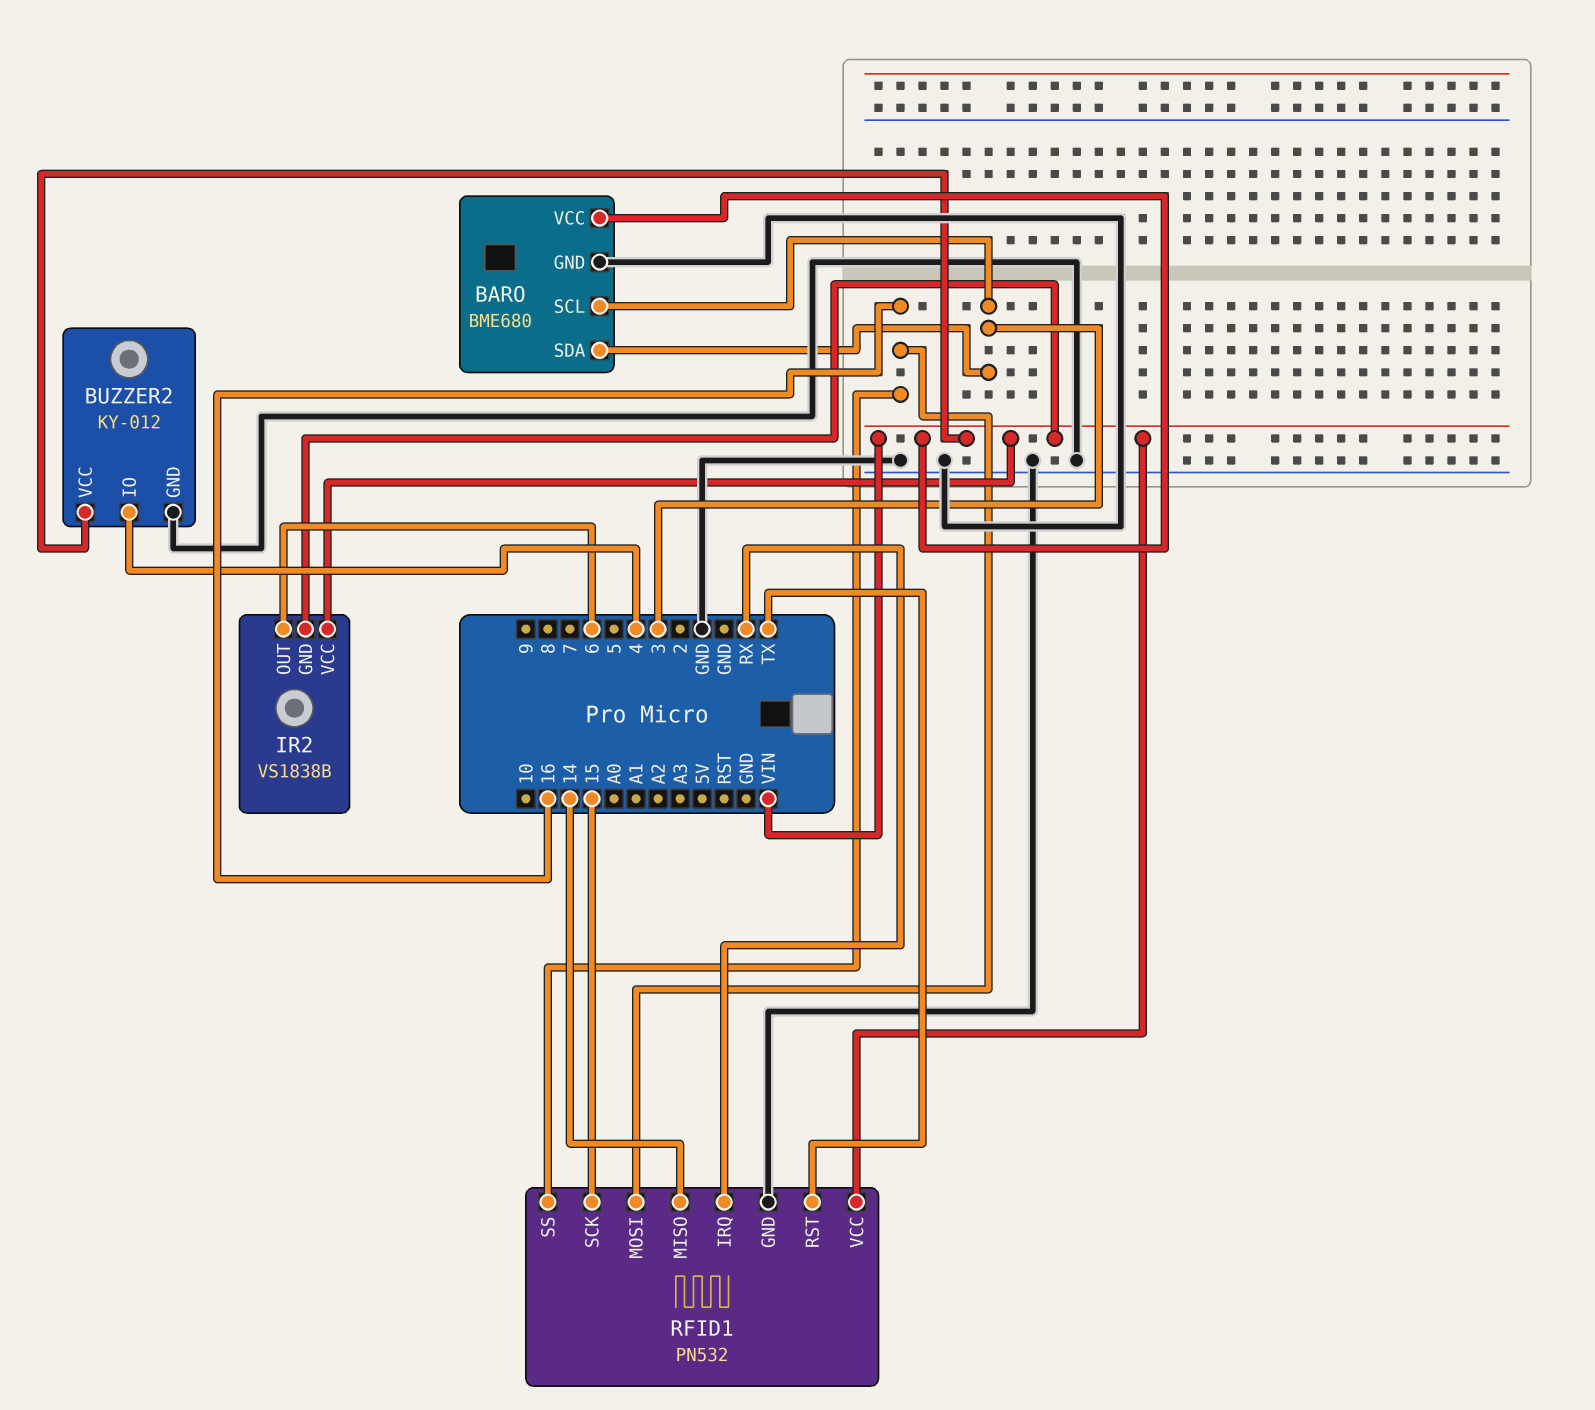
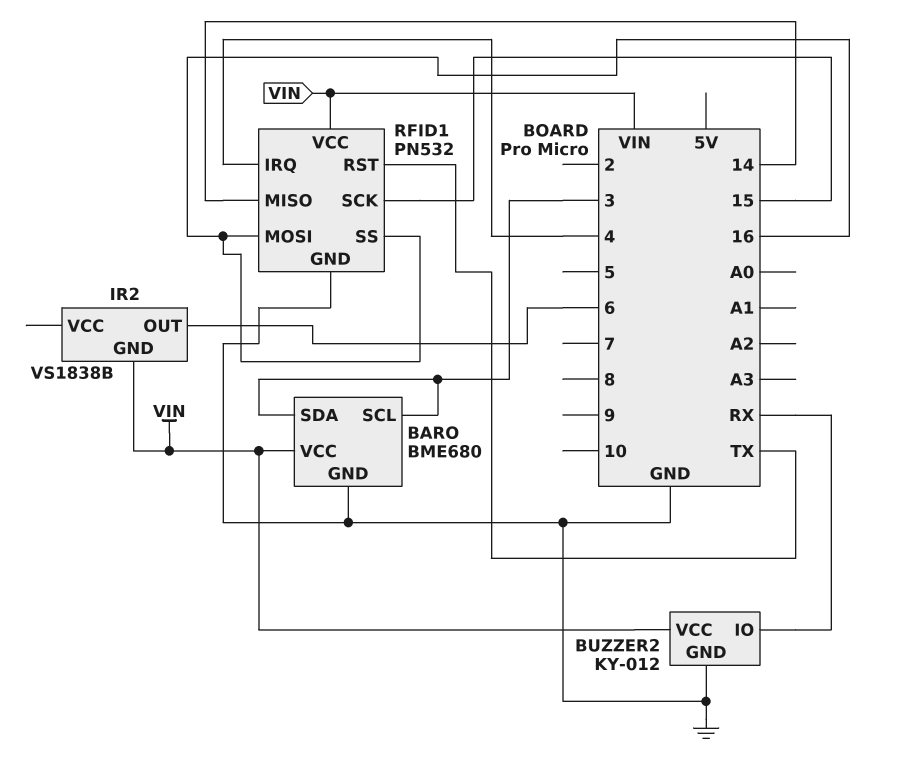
BUZZER2 pin IO: 4 -> RX
IR2 pin VCC: VIN -> none
RFID1 pin IRQ: RX -> 4

